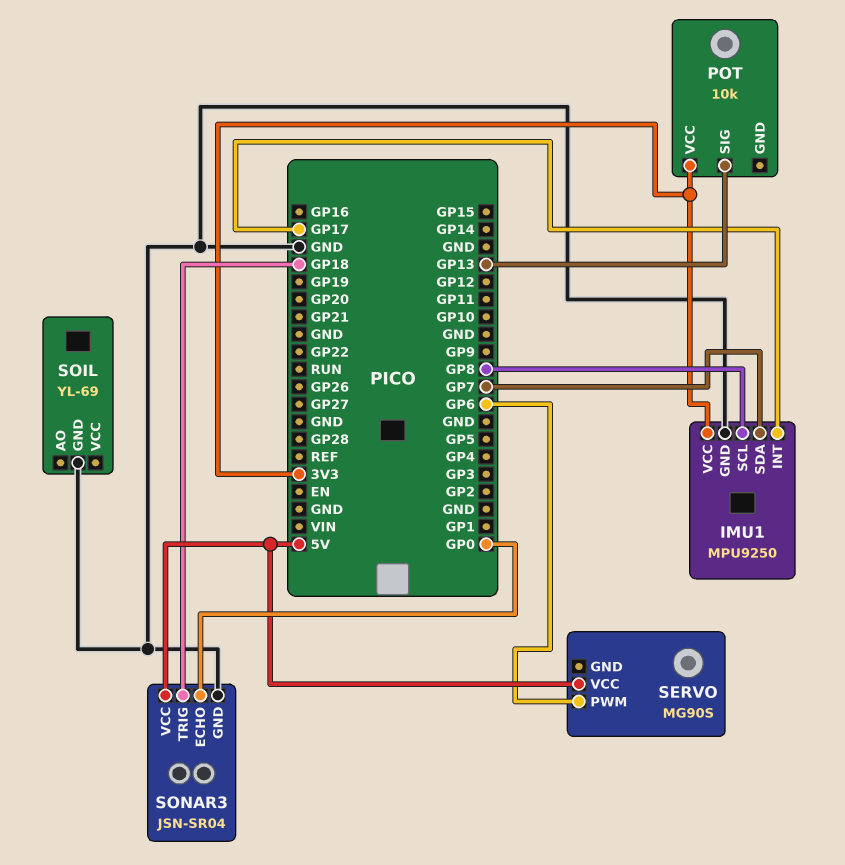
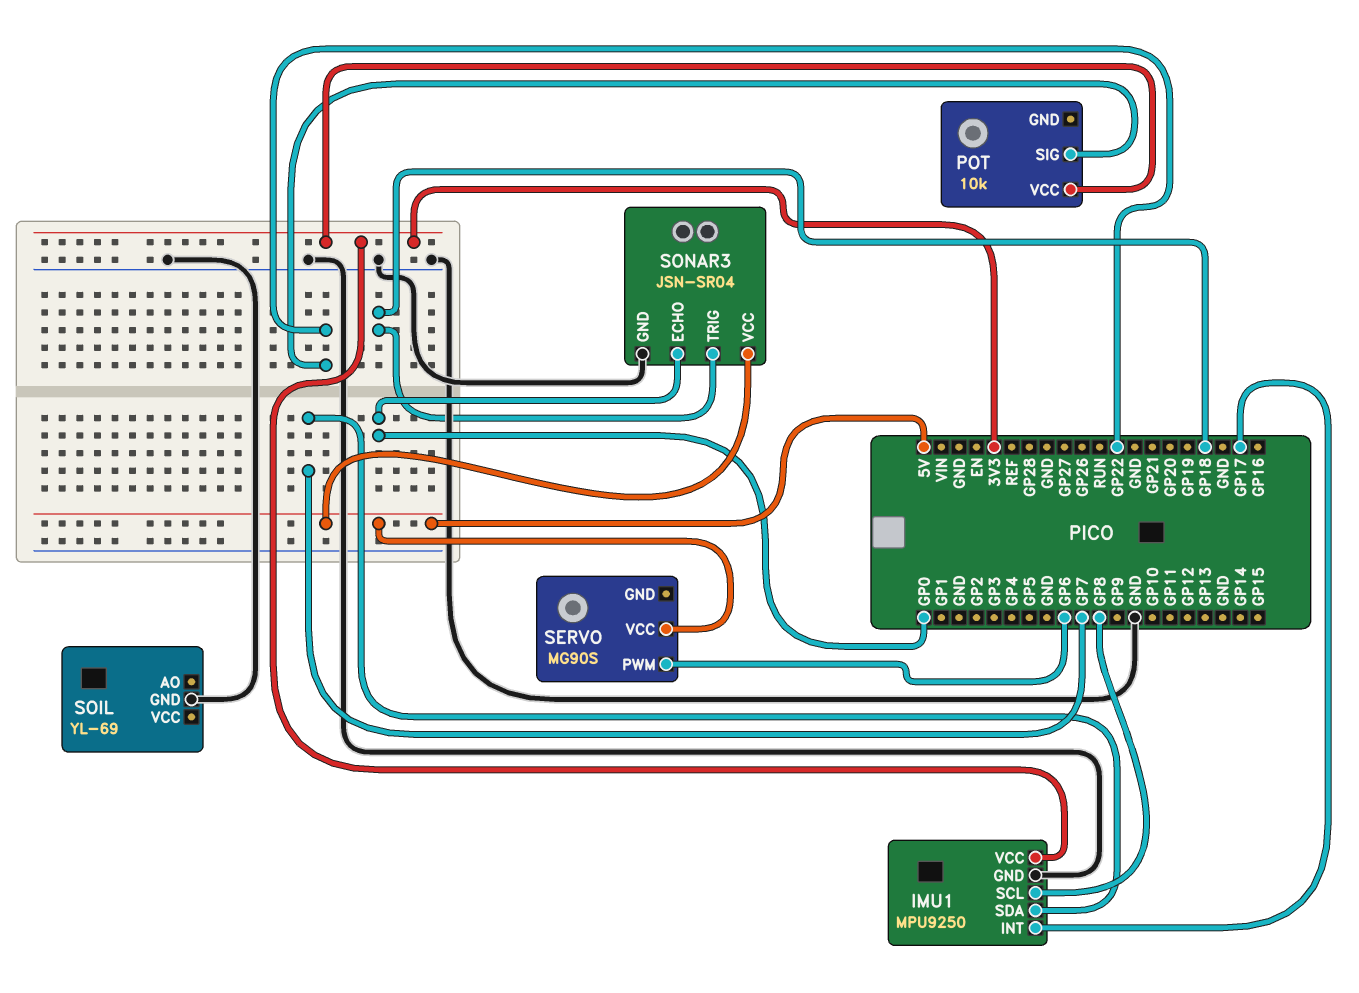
POT pin SIG: GP13 -> GP22

